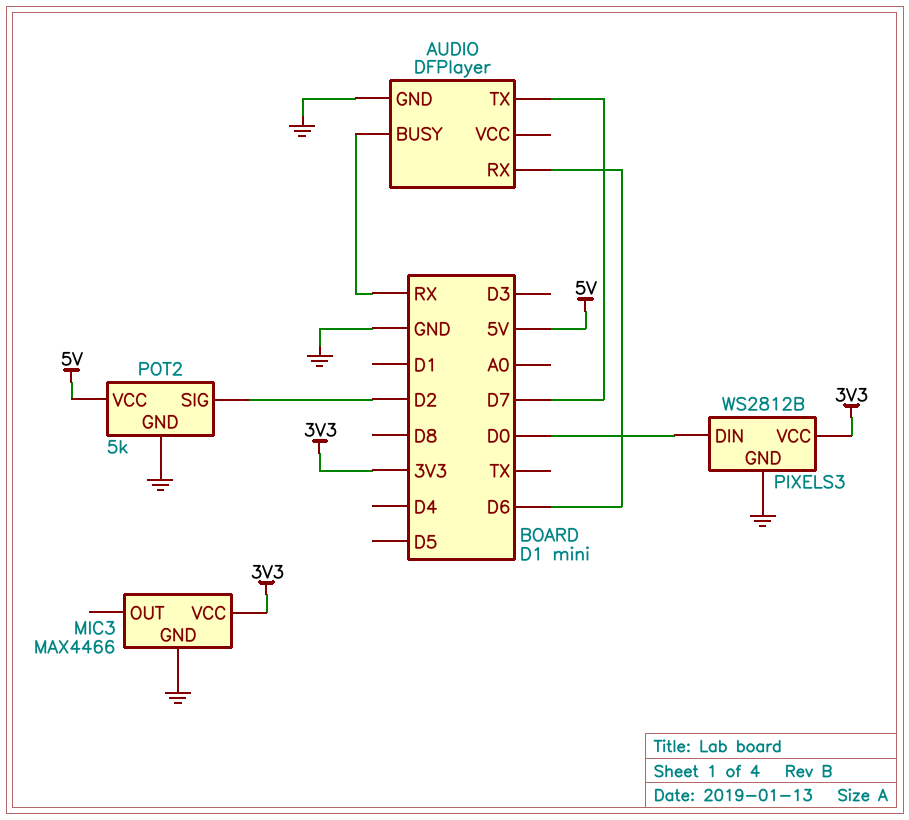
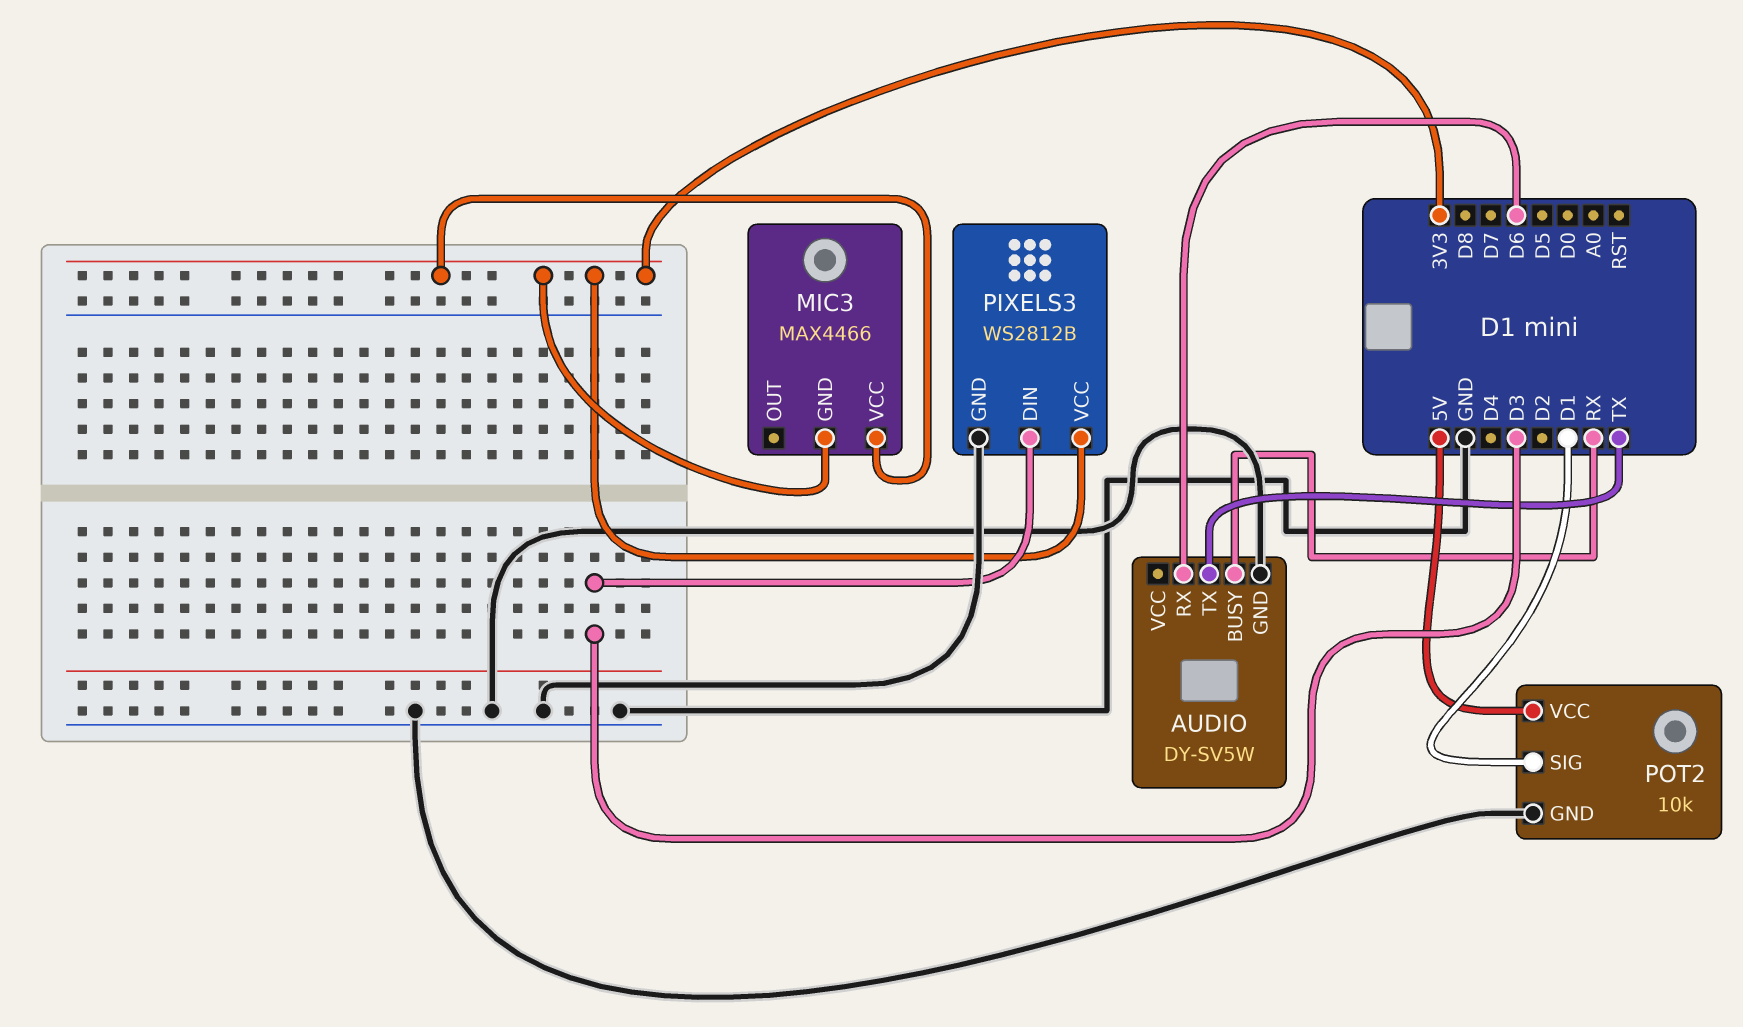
AUDIO: DFPlayer -> DY-SV5W
AUDIO pin TX: D7 -> TX
MIC3 pin GND: GND -> 3V3
PIXELS3 pin DIN: D0 -> D3
POT2: 5k -> 10k
POT2 pin SIG: D2 -> D1

